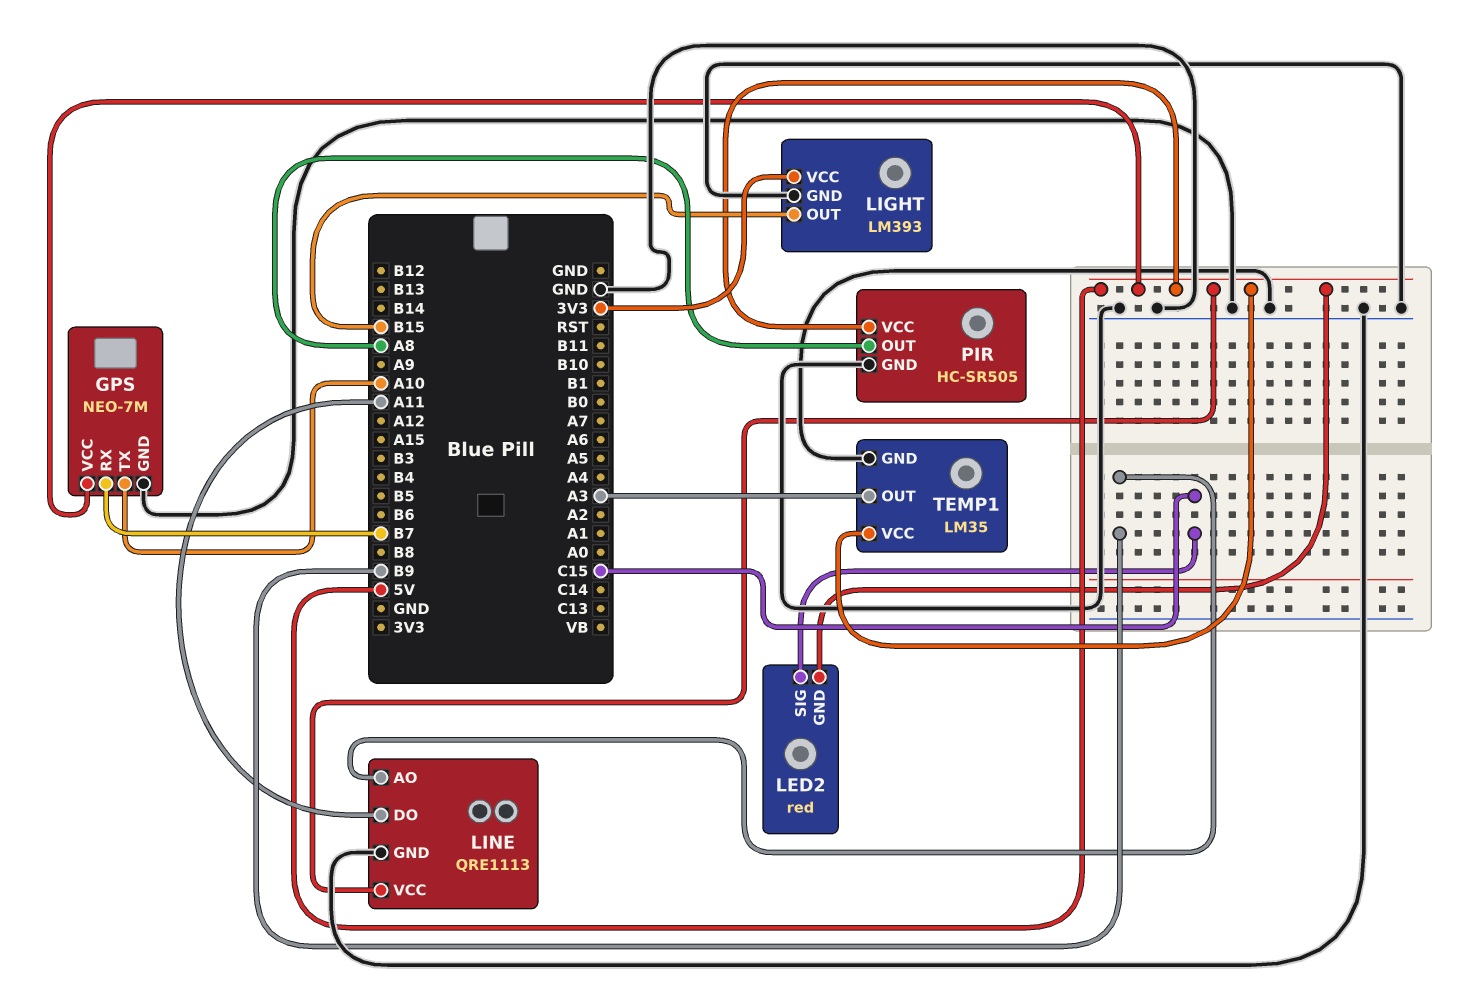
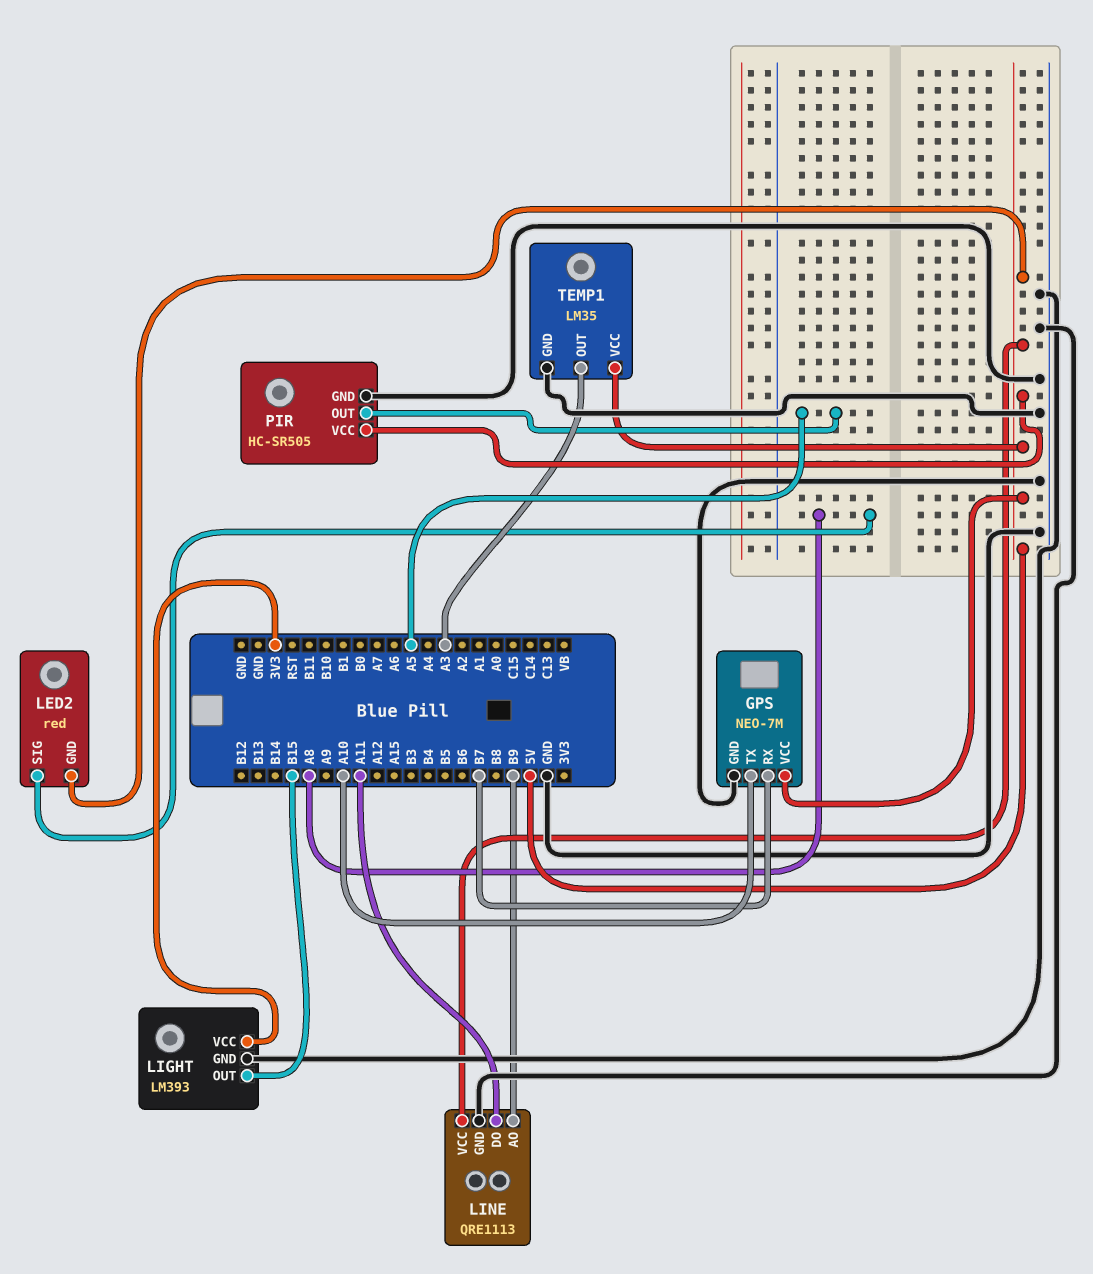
LED2 pin SIG: C15 -> A8
PIR pin OUT: A8 -> A5

